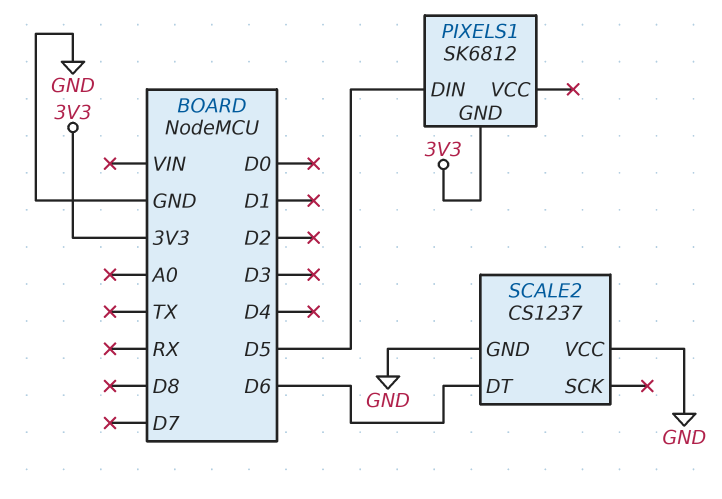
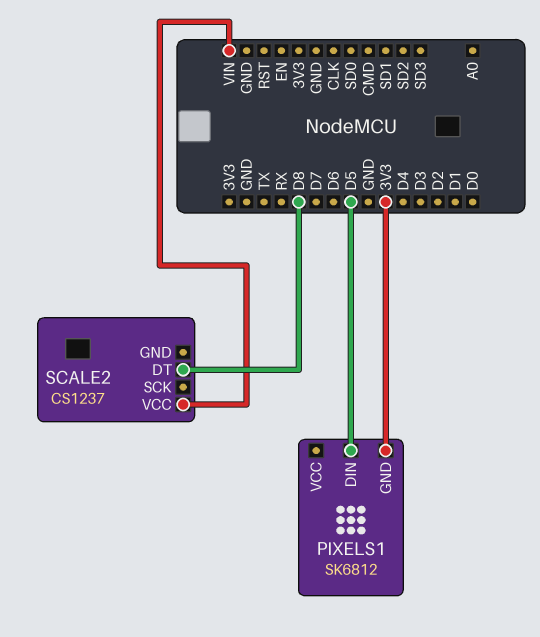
SCALE2 pin DT: D6 -> D8
SCALE2 pin GND: GND -> none
SCALE2 pin VCC: GND -> VIN

